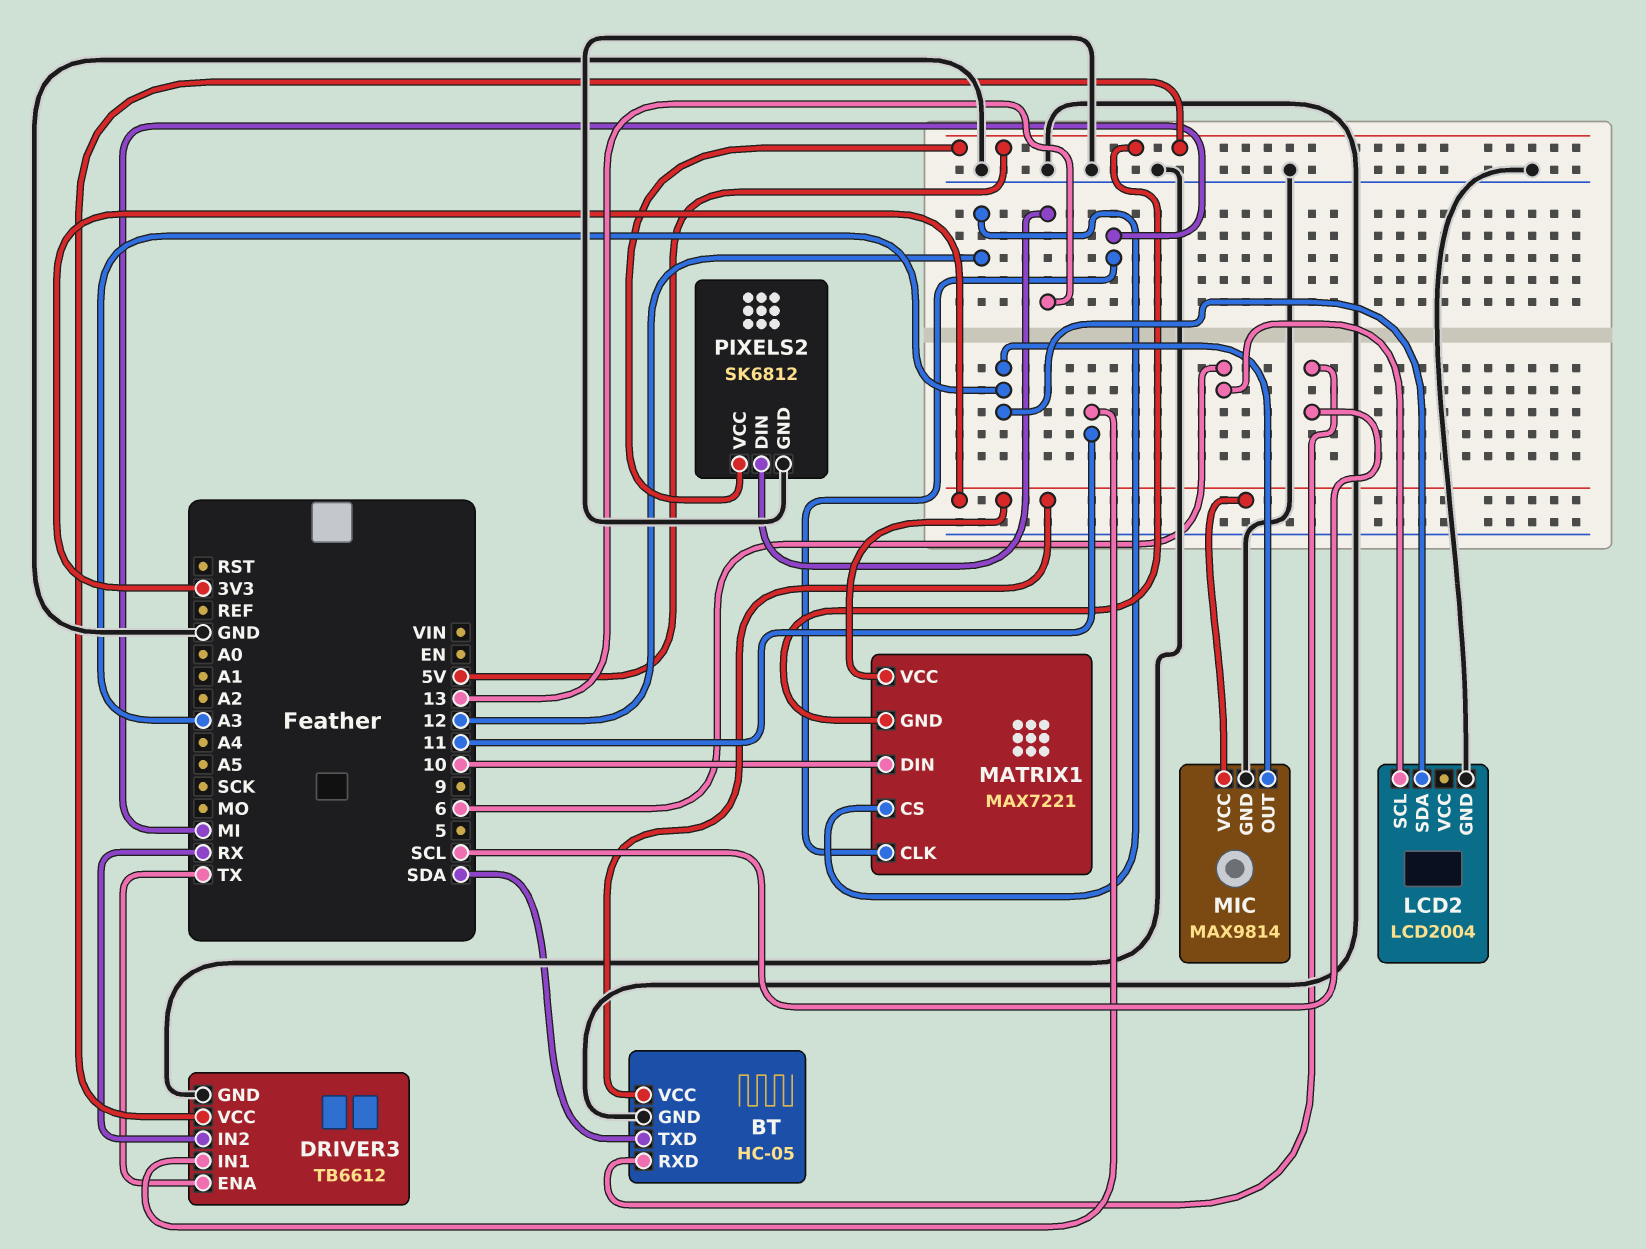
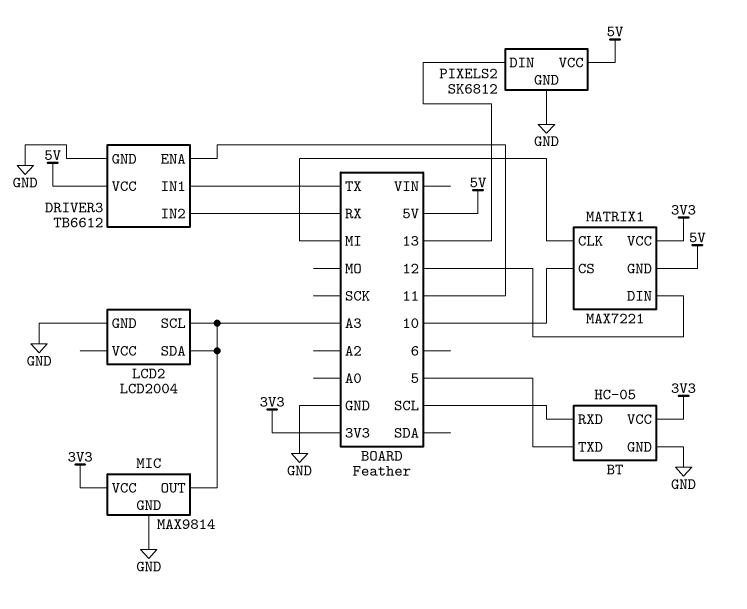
BT pin TXD: SDA -> 5
DRIVER3 pin ENA: TX -> 11
DRIVER3 pin IN1: 11 -> TX
LCD2 pin SCL: 6 -> A3
MATRIX1 pin CS: 12 -> 10
MATRIX1 pin DIN: 10 -> 12

